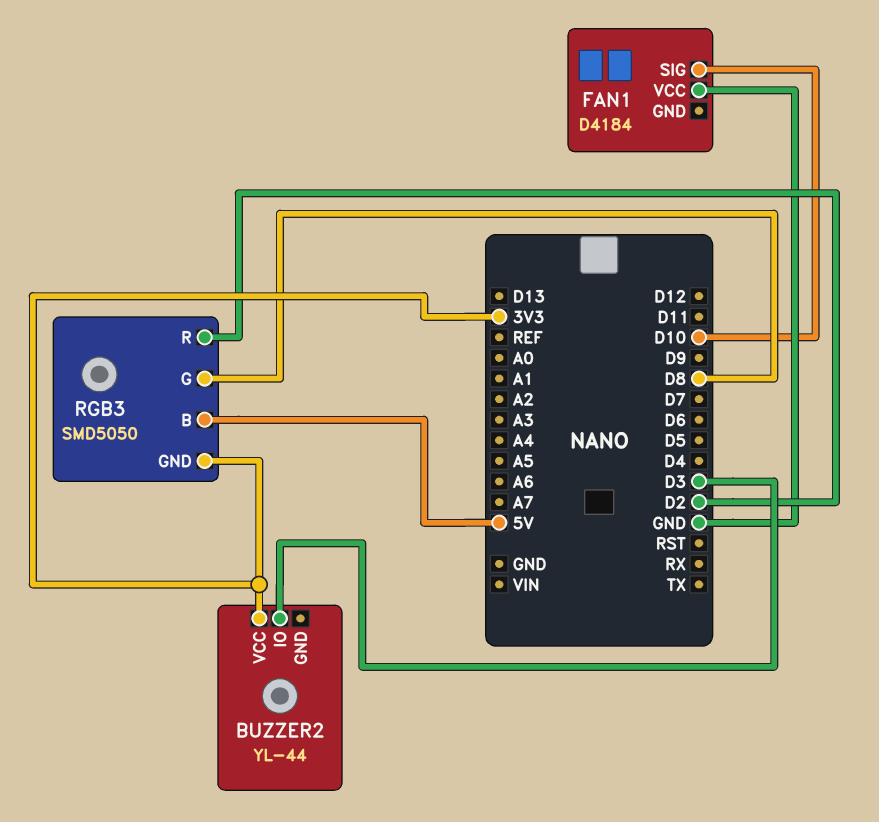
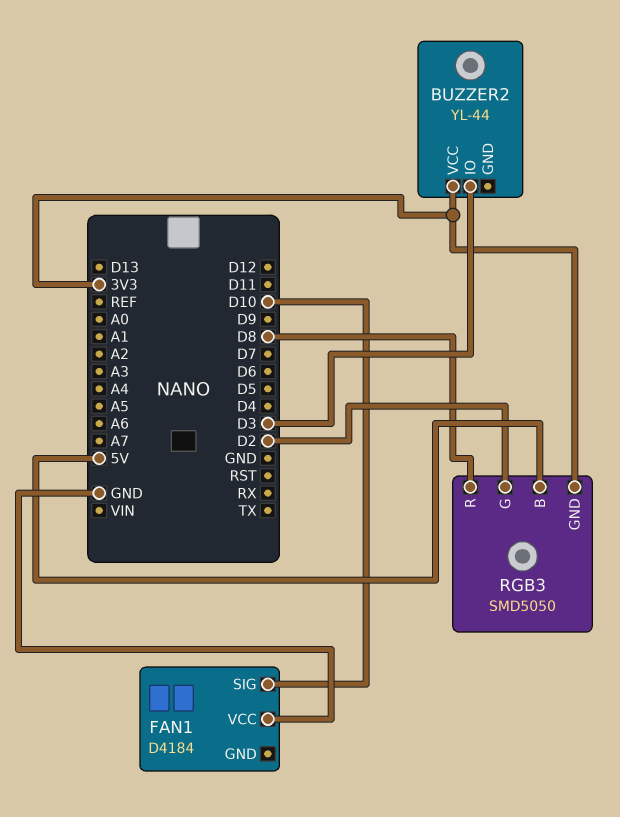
RGB3 pin G: D8 -> D2
RGB3 pin R: D2 -> D8

